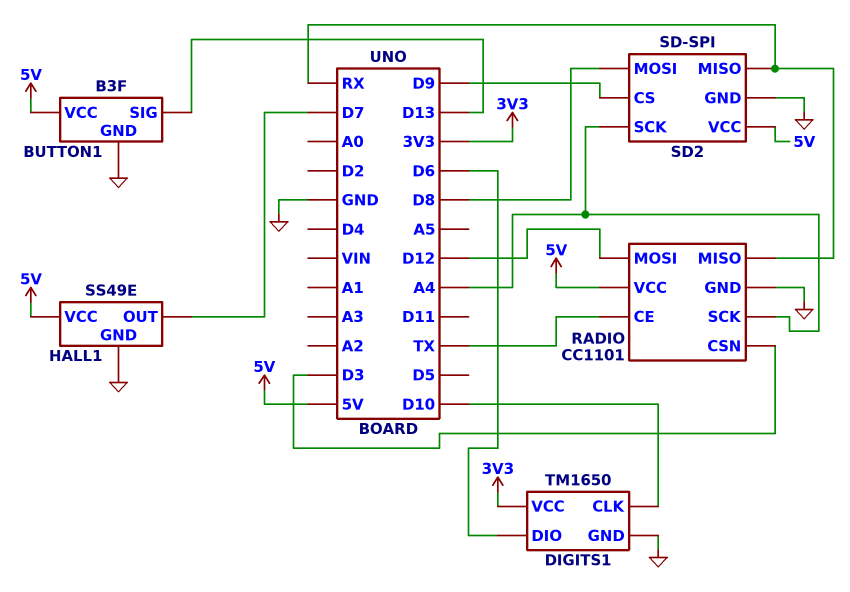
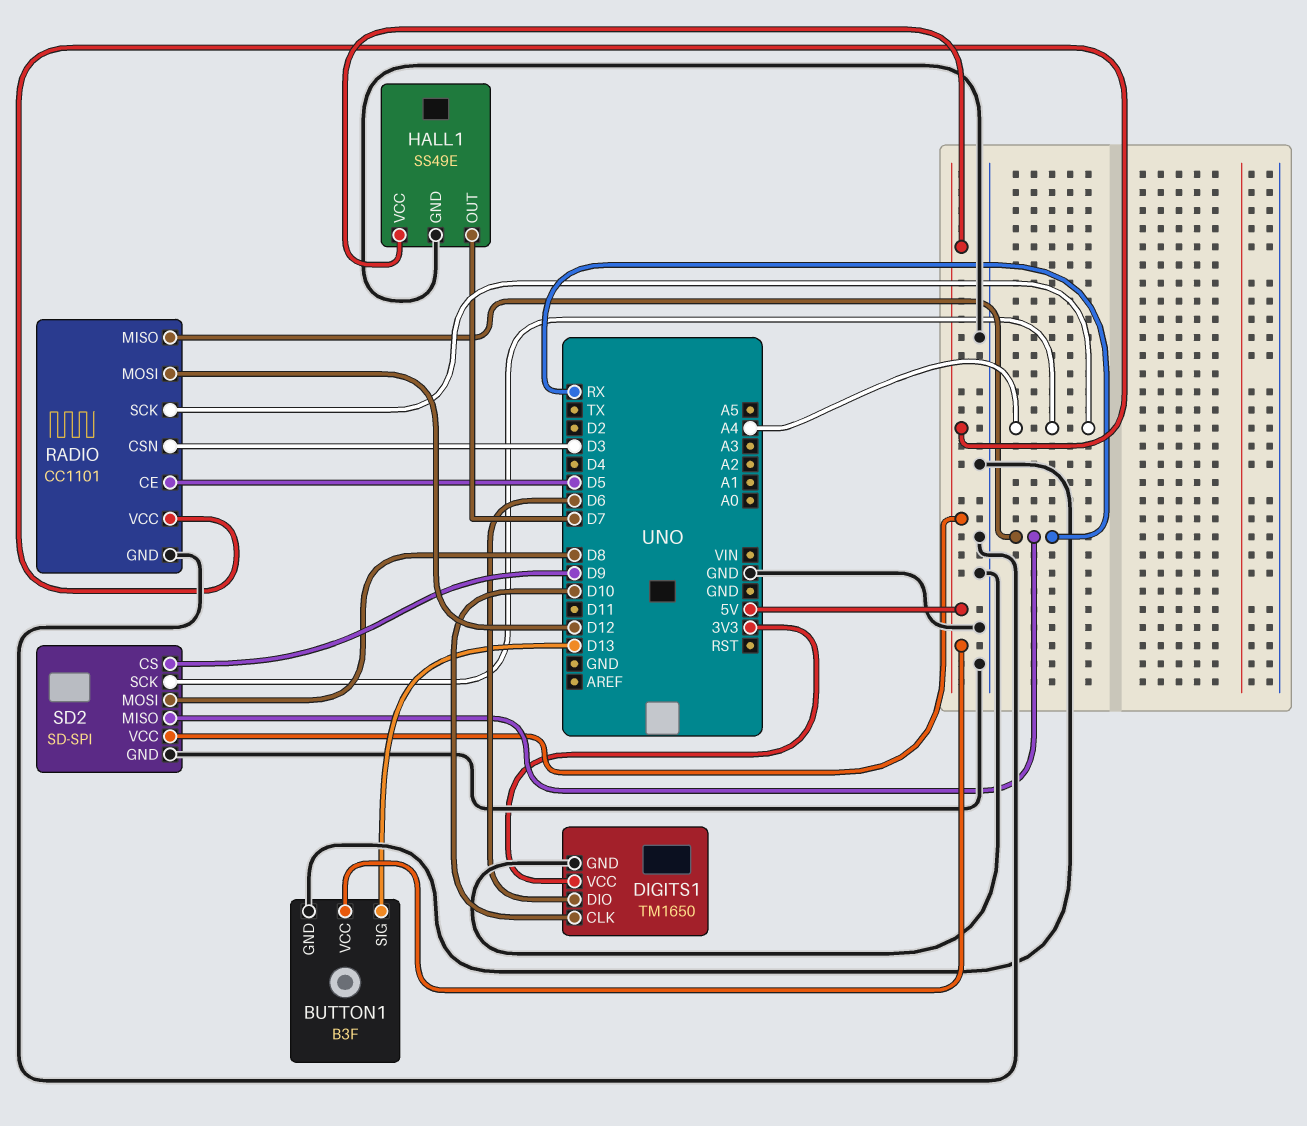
RADIO pin CE: TX -> D5

